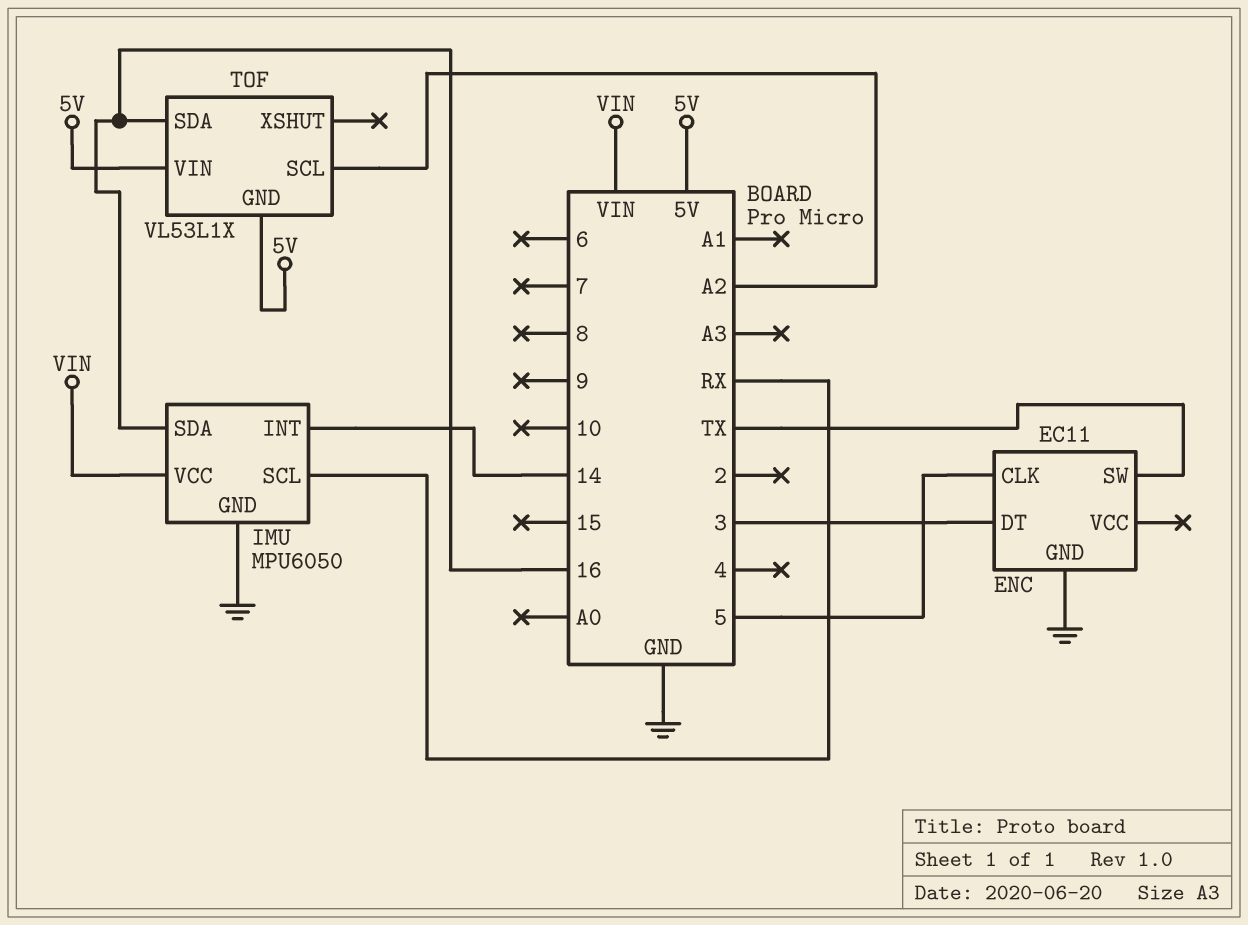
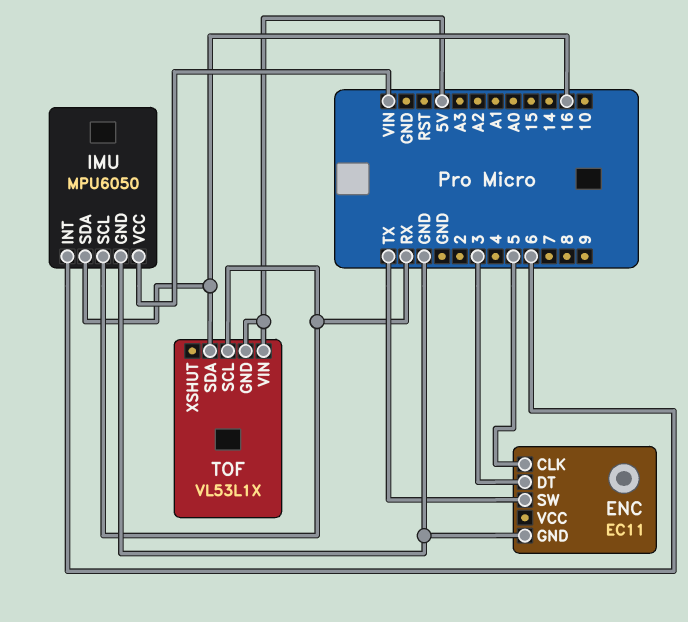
IMU pin INT: 14 -> 6
TOF pin SCL: A2 -> RX

